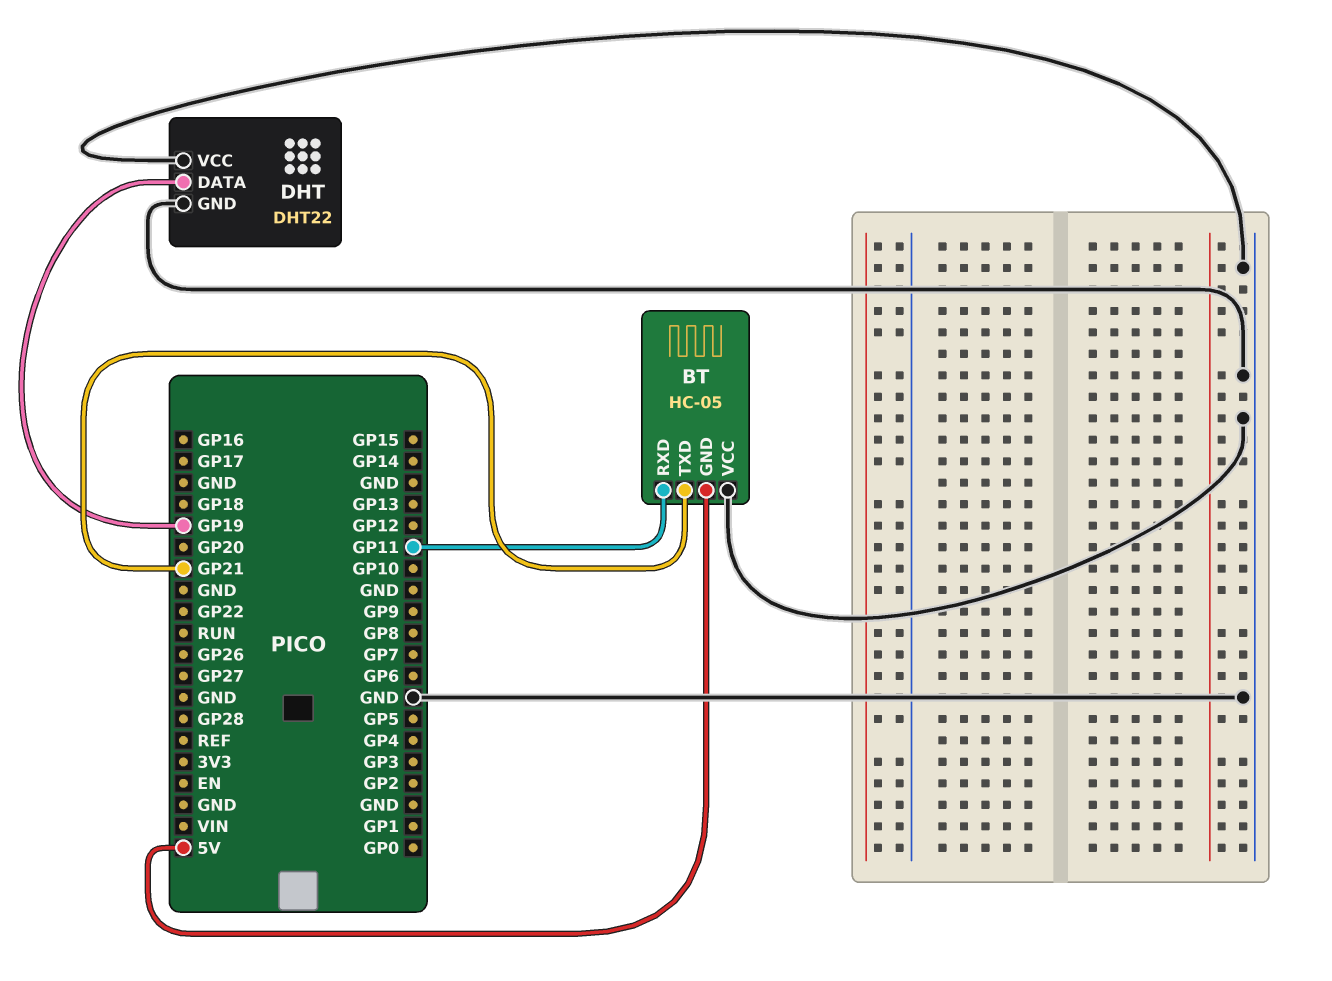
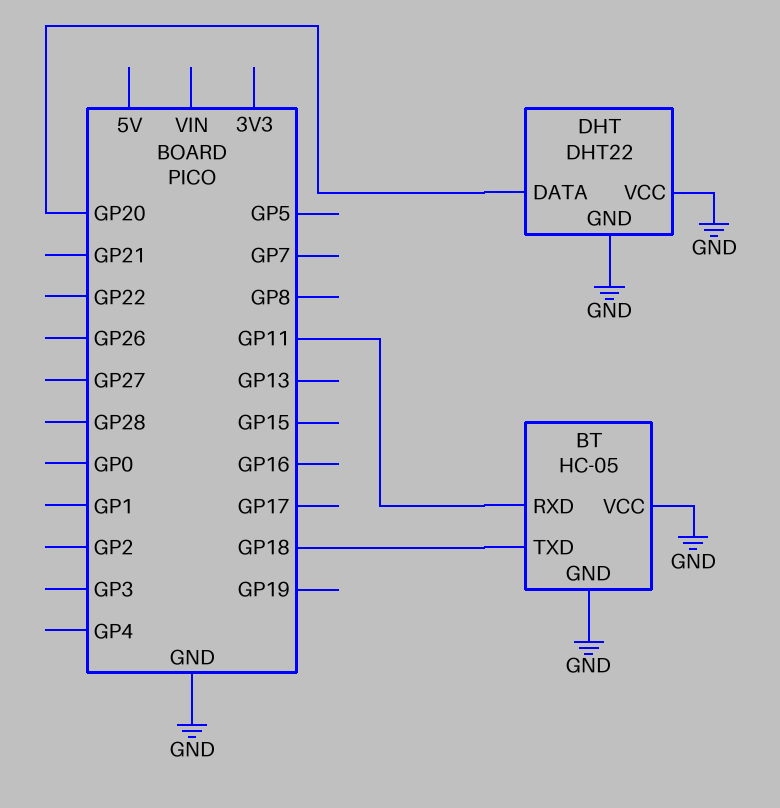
BT pin GND: 5V -> GND
BT pin TXD: GP21 -> GP18
DHT pin DATA: GP19 -> GP20

